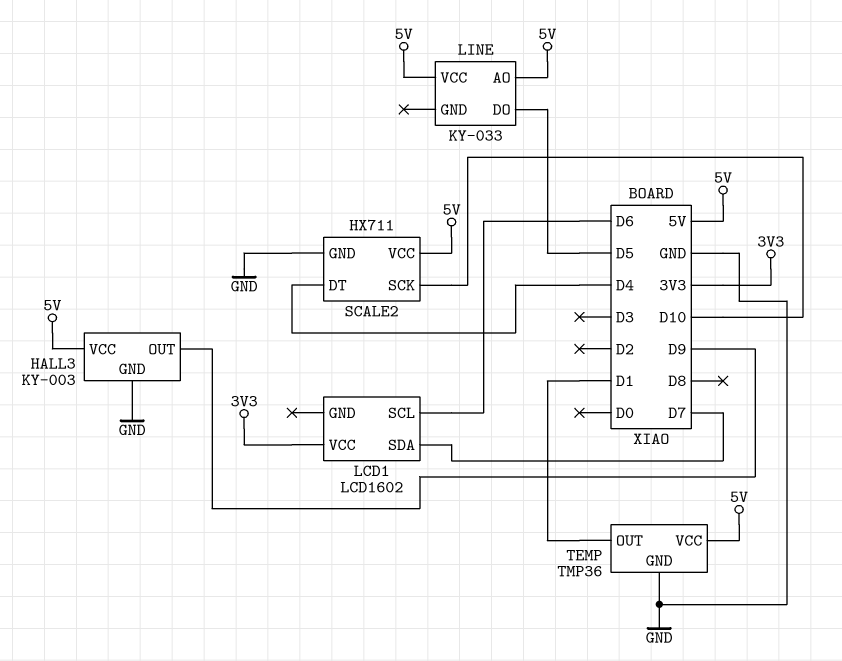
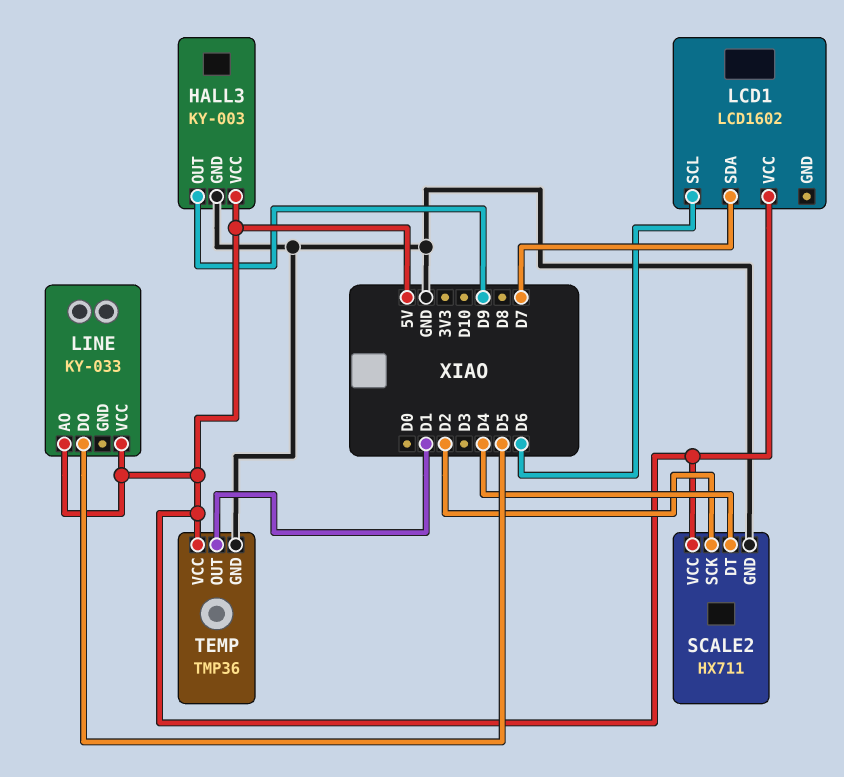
LCD1 pin VCC: 3V3 -> 5V
SCALE2 pin SCK: D10 -> D2

